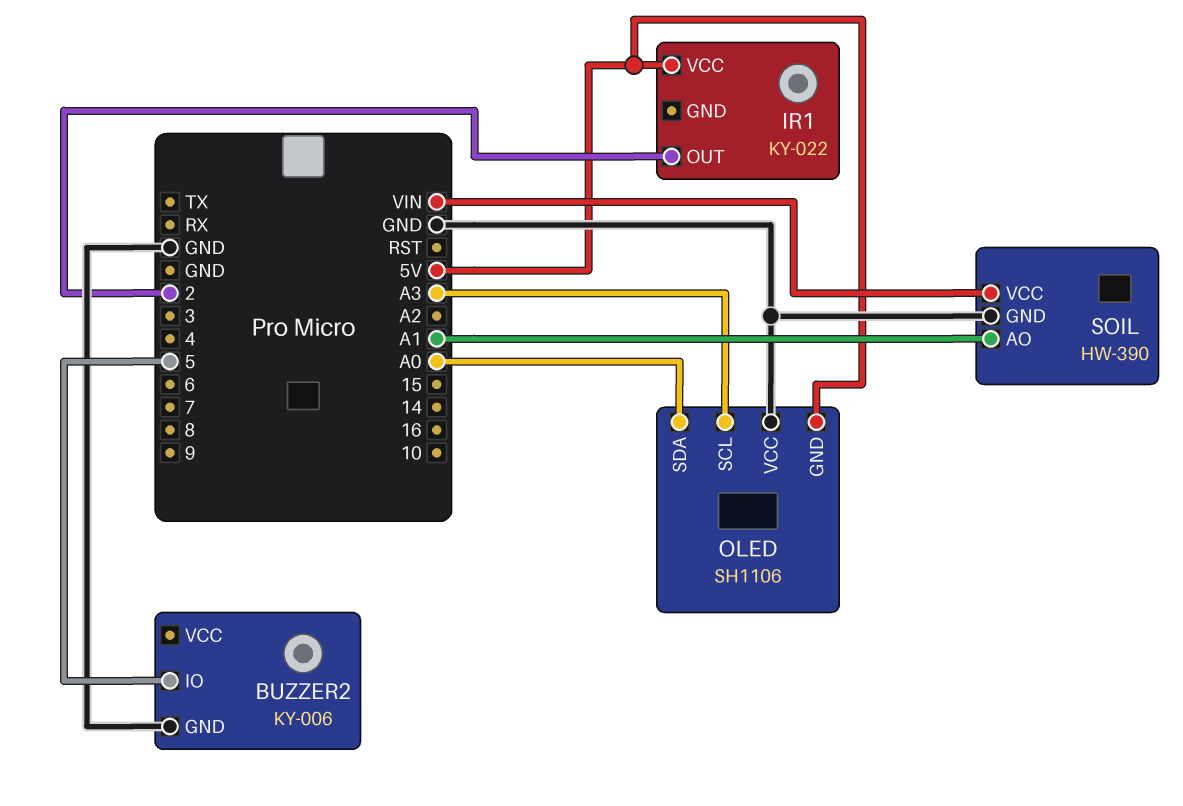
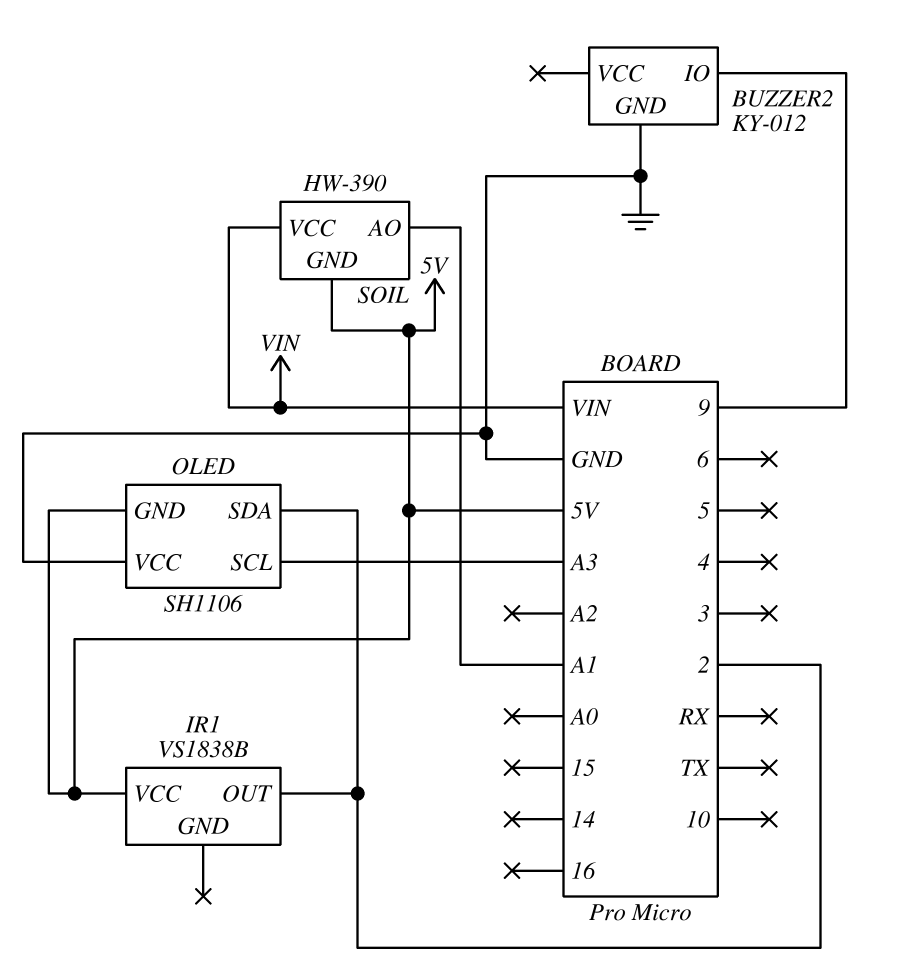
BUZZER2: KY-006 -> KY-012
BUZZER2 pin IO: 5 -> 9
IR1: KY-022 -> VS1838B
OLED pin SDA: A0 -> 2
SOIL pin GND: GND -> 5V

